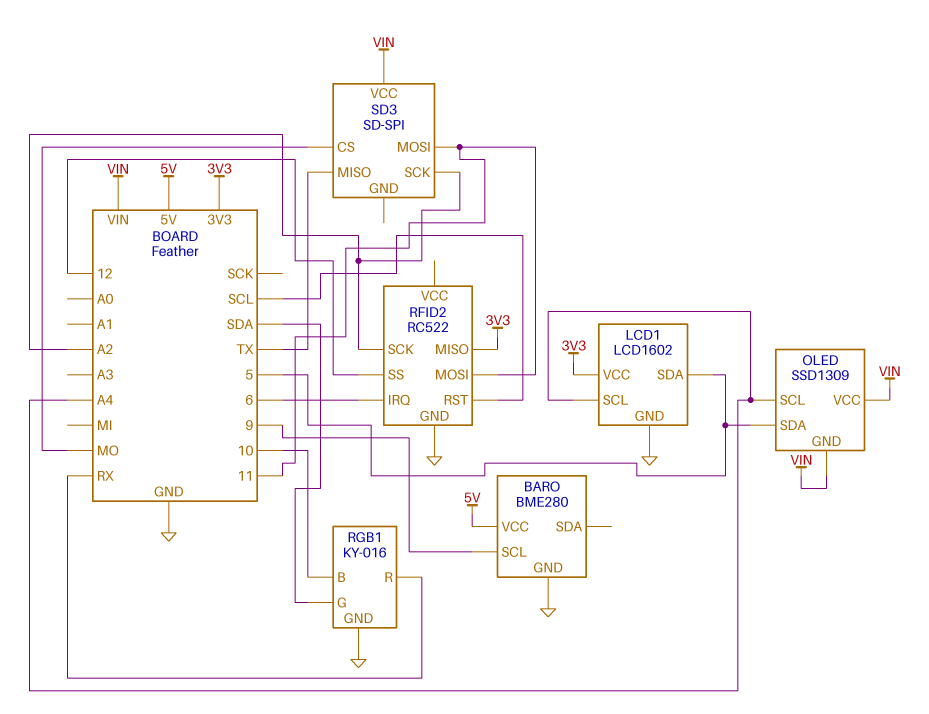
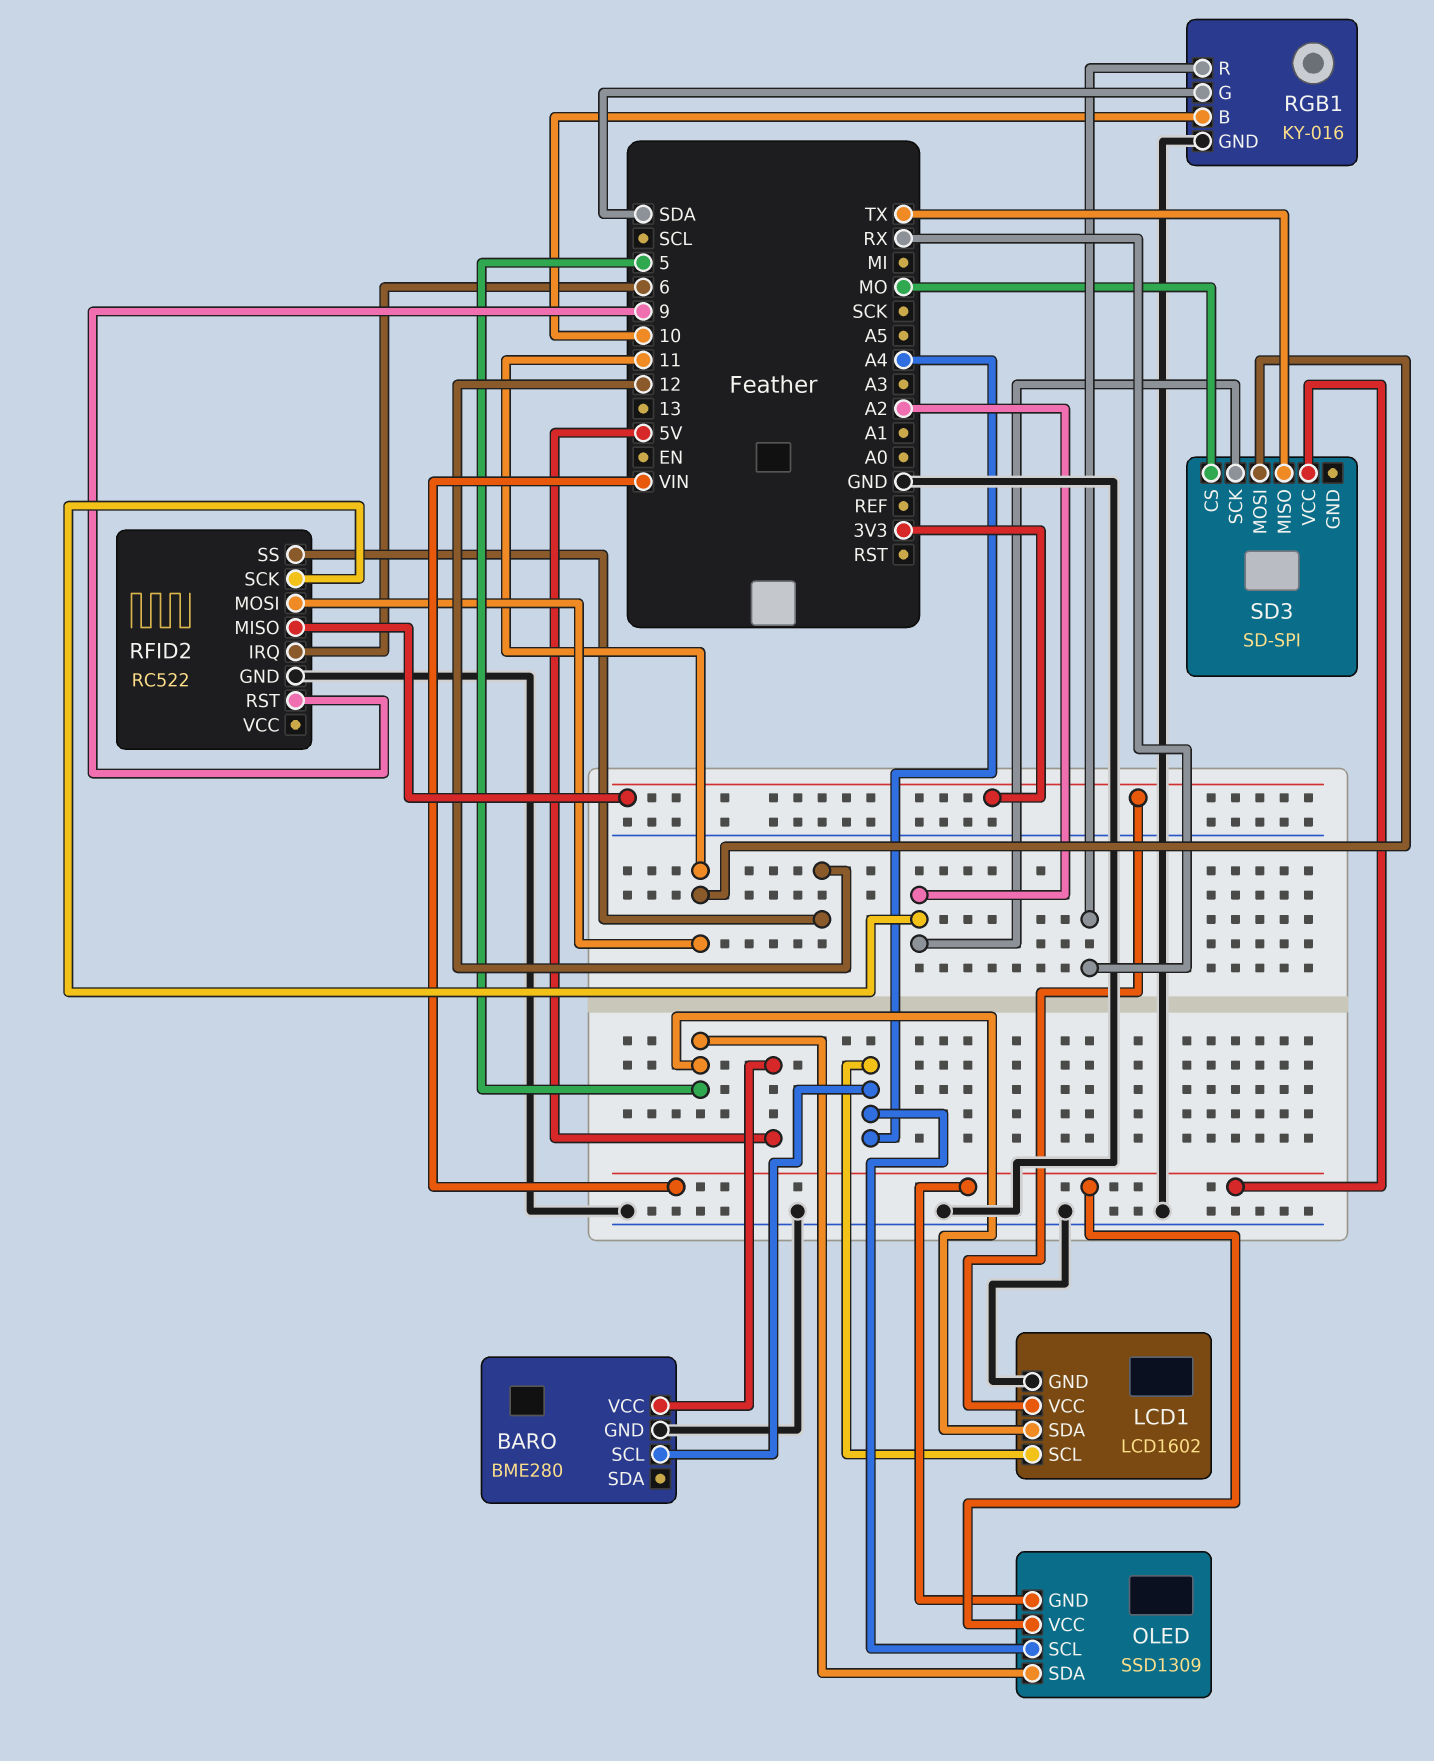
BARO pin SCL: 9 -> A4
RFID2 pin RST: SCL -> 9

